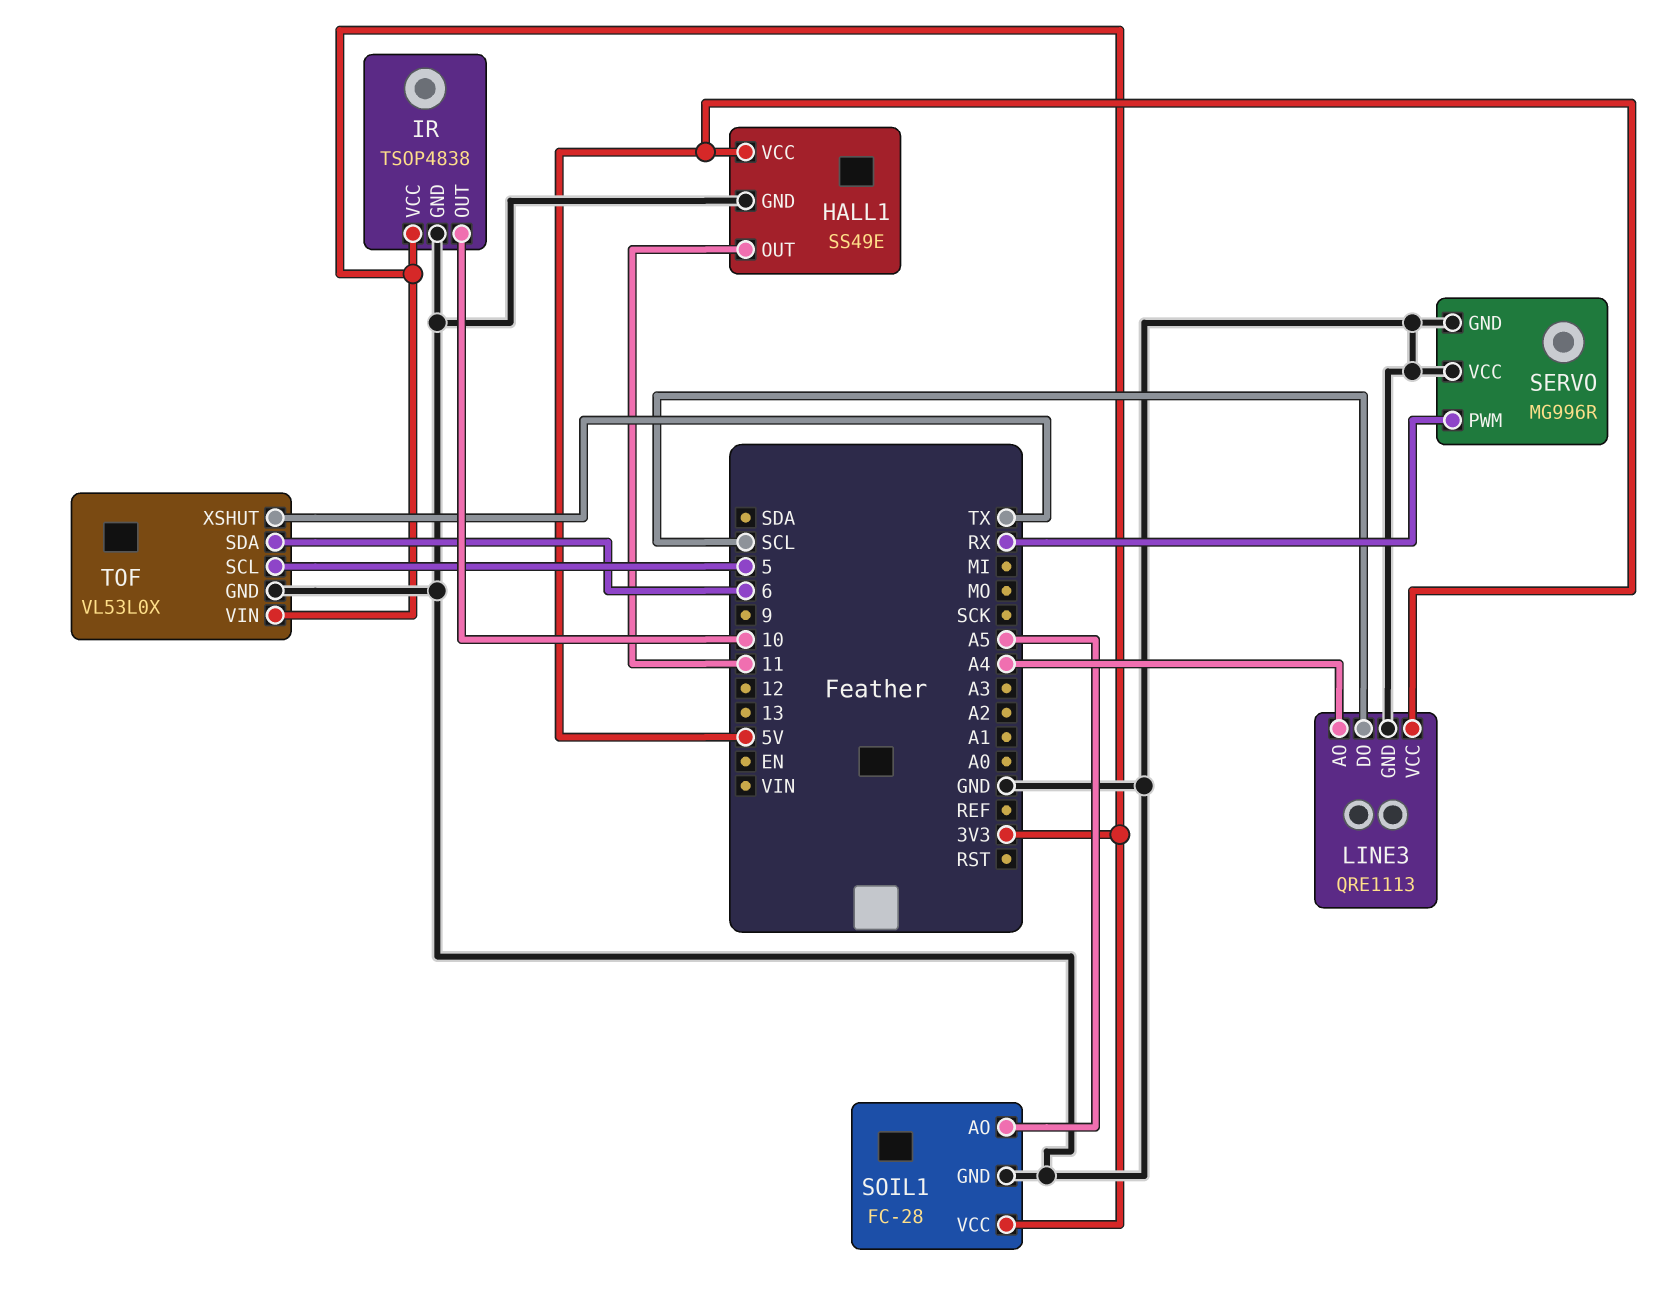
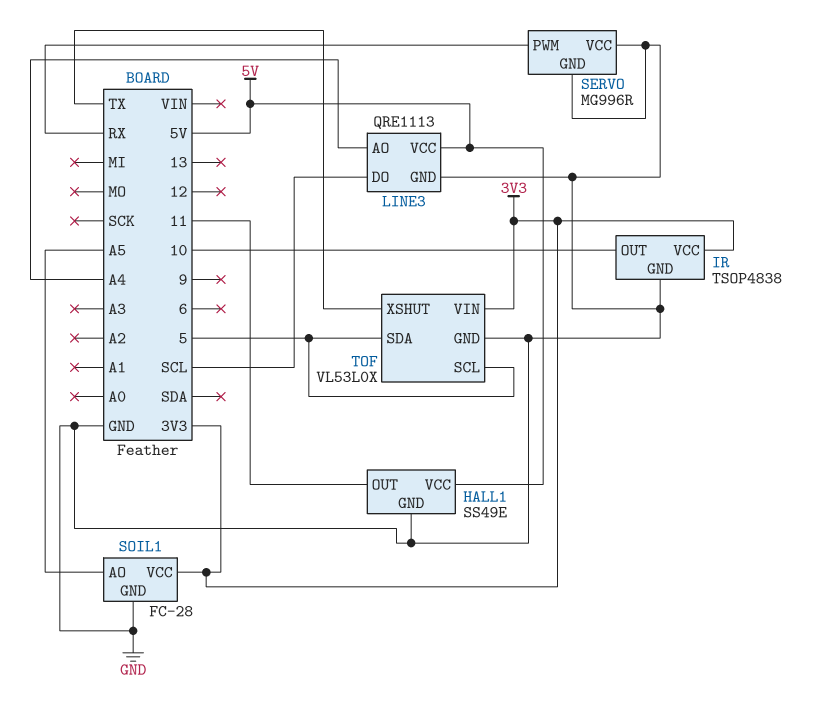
TOF pin SDA: 6 -> 5

